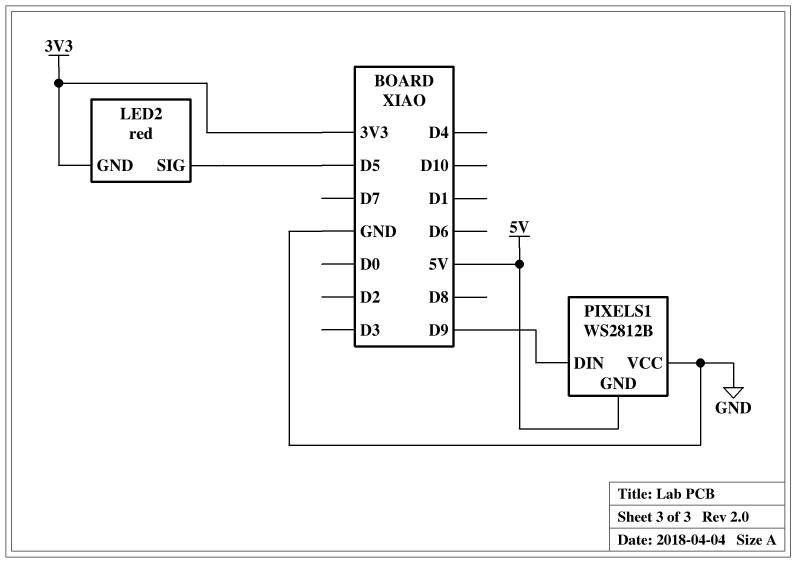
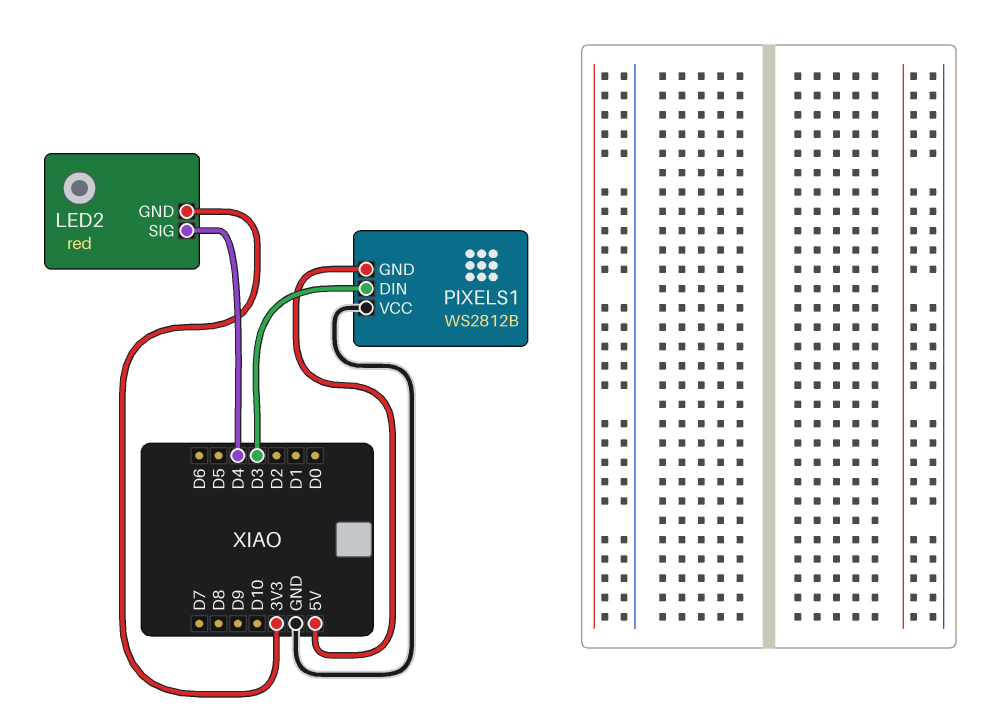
LED2 pin SIG: D5 -> D4
PIXELS1 pin DIN: D9 -> D3

